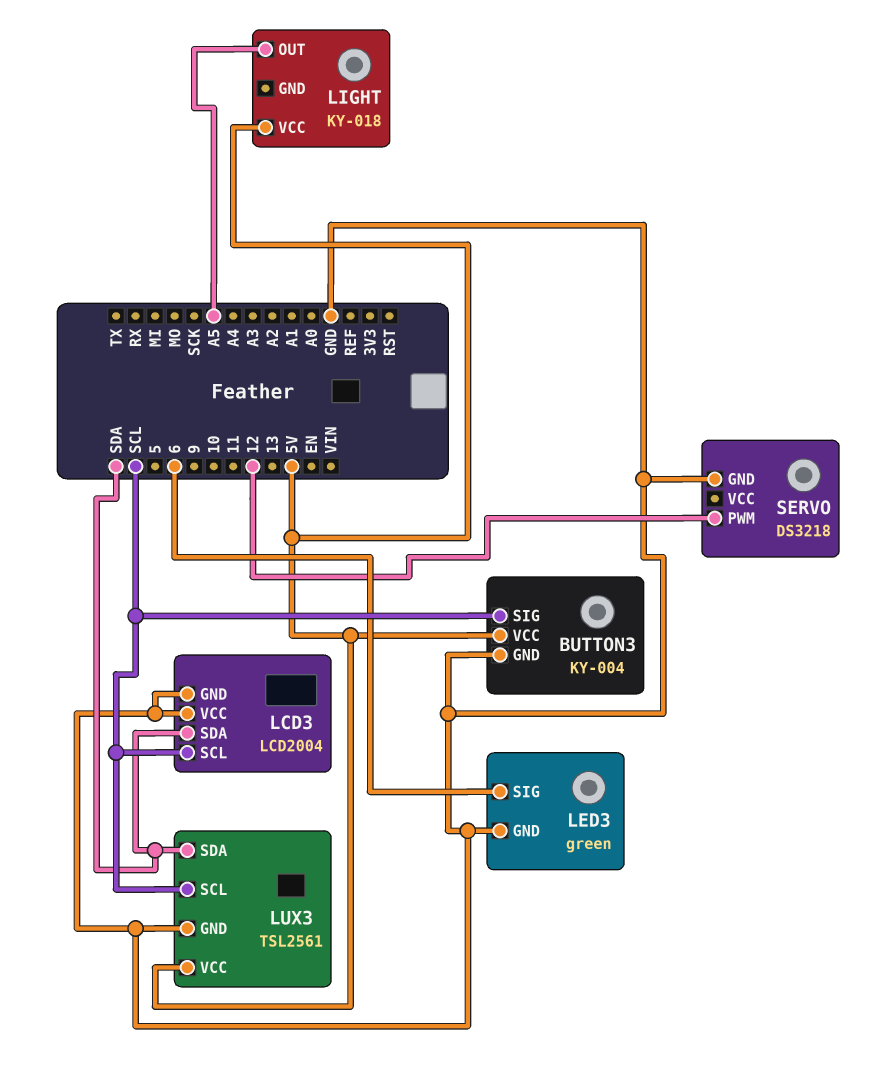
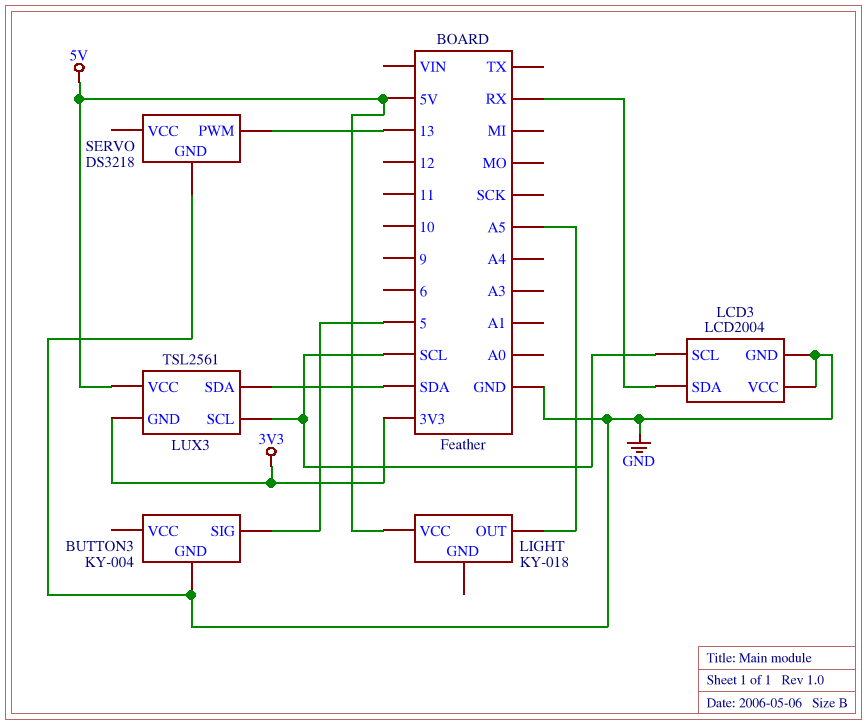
BUTTON3 pin SIG: SCL -> 5
BUTTON3 pin VCC: 5V -> none
LCD3 pin SDA: SDA -> RX
LED3: green -> none
LED3 pin GND: GND -> none
LED3 pin SIG: 6 -> none
LUX3 pin GND: GND -> 3V3
SERVO pin PWM: 12 -> 13

